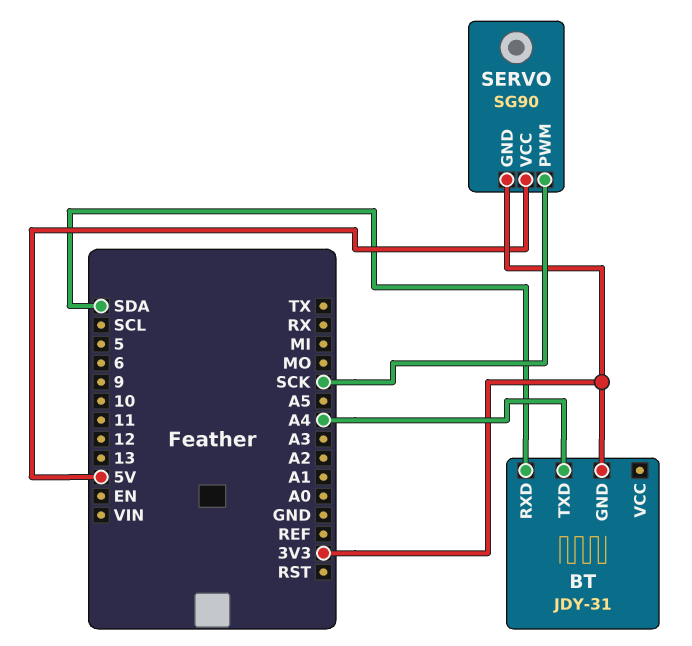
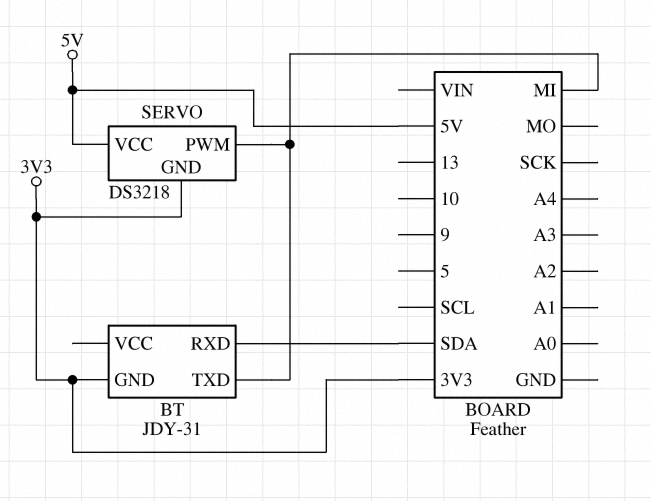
BT pin TXD: A4 -> MI
SERVO: SG90 -> DS3218
SERVO pin PWM: SCK -> MI

